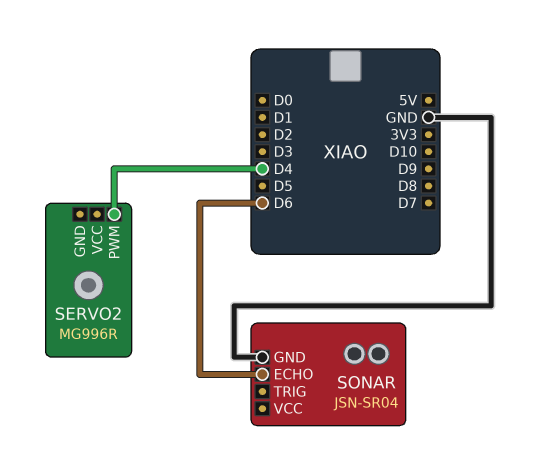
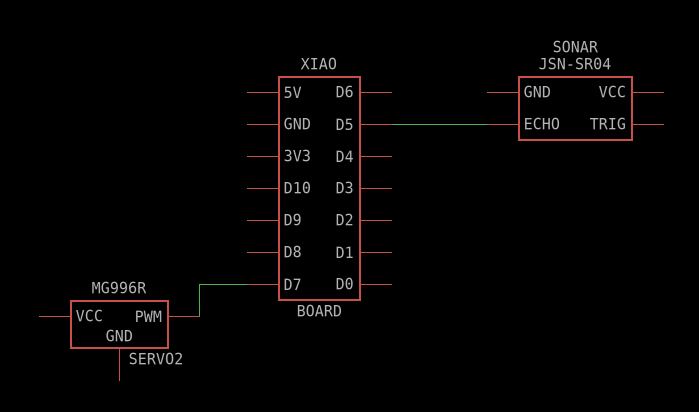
SERVO2 pin PWM: D4 -> D7
SONAR pin ECHO: D6 -> D5
SONAR pin GND: GND -> none

